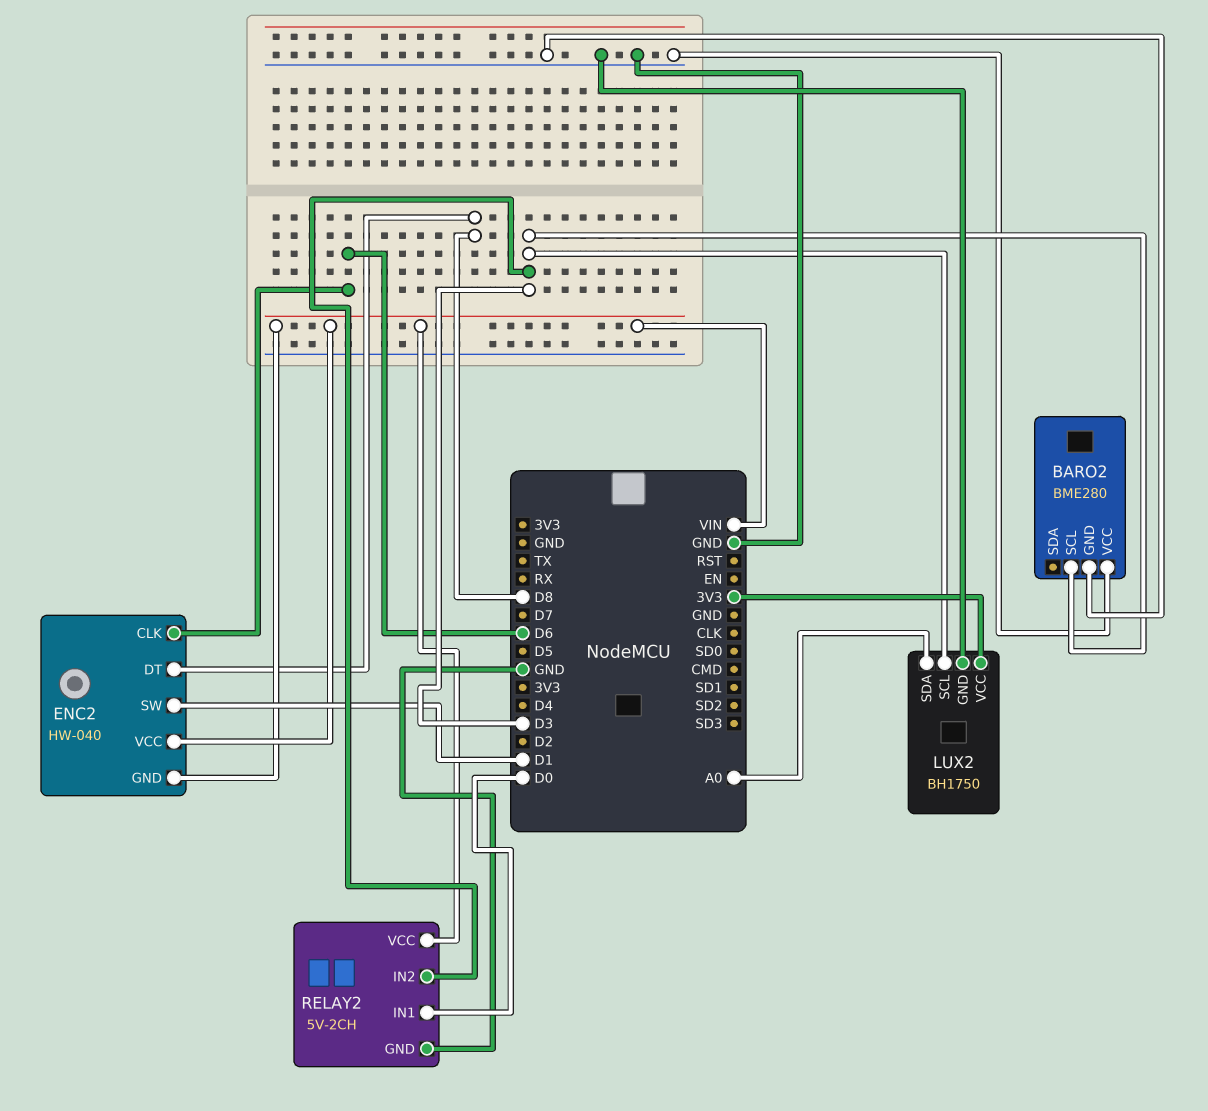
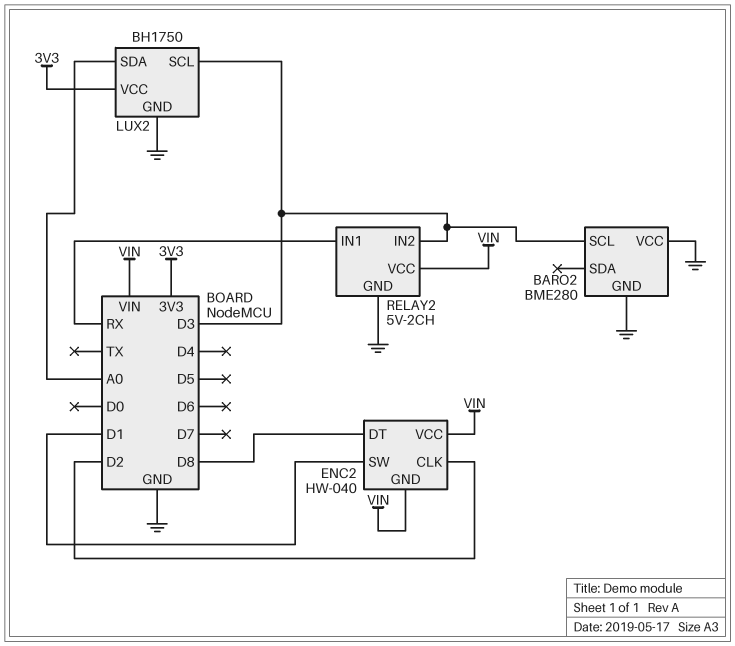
ENC2 pin CLK: D6 -> D2
RELAY2 pin IN1: D0 -> RX

